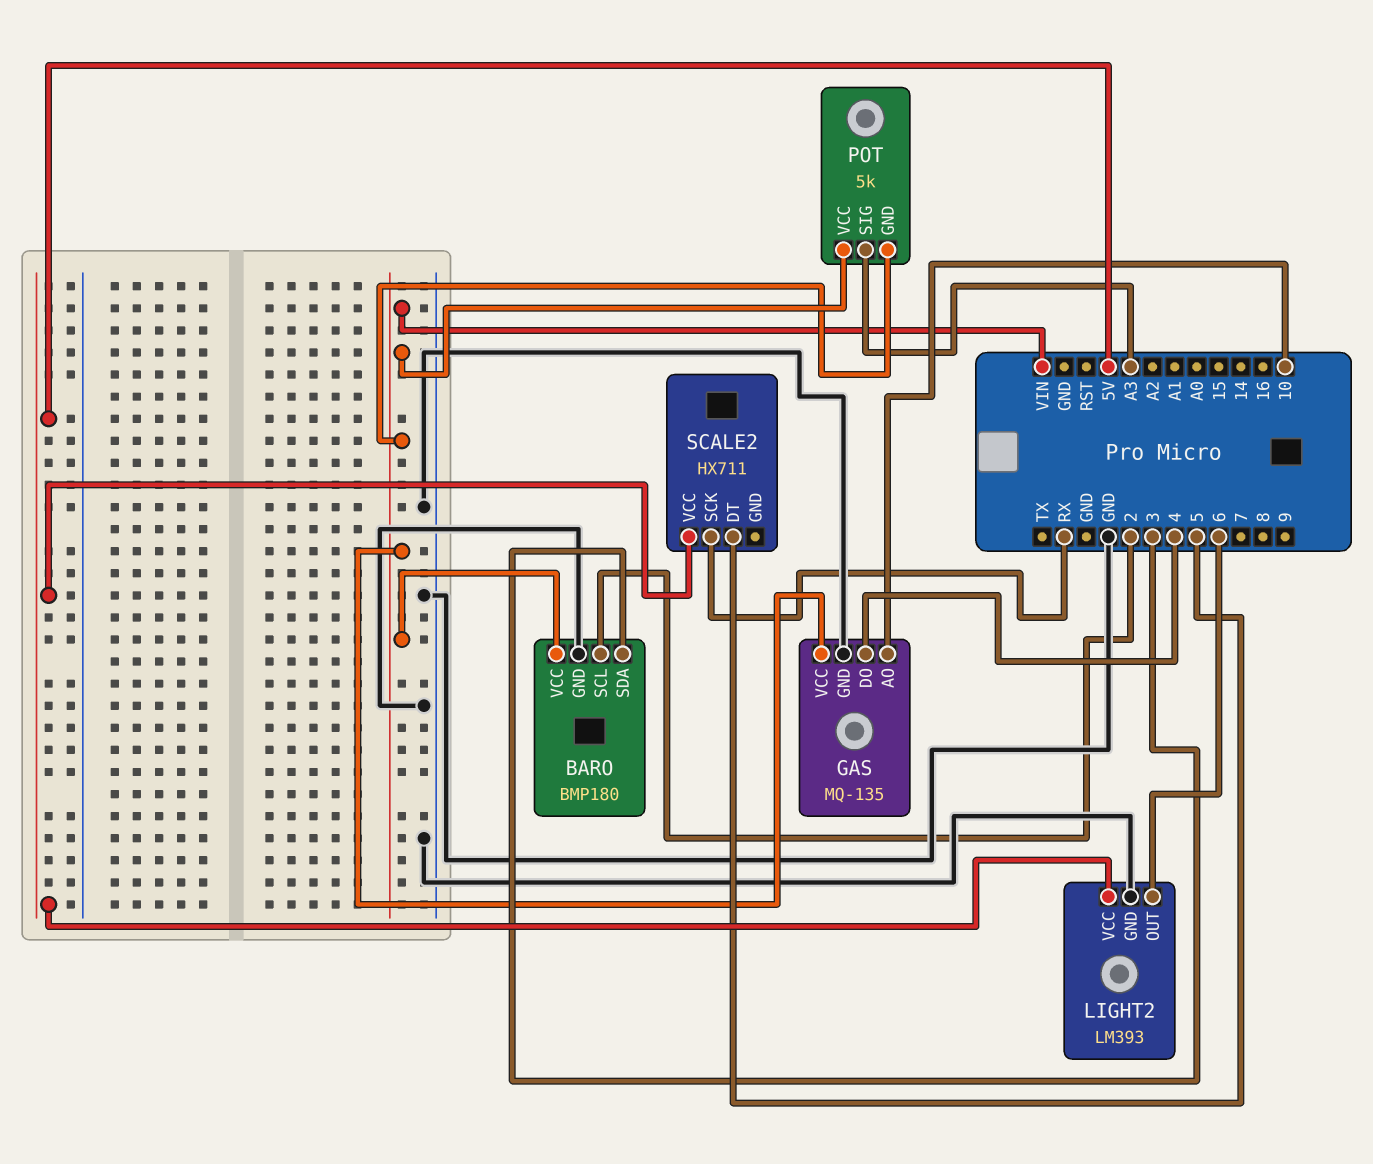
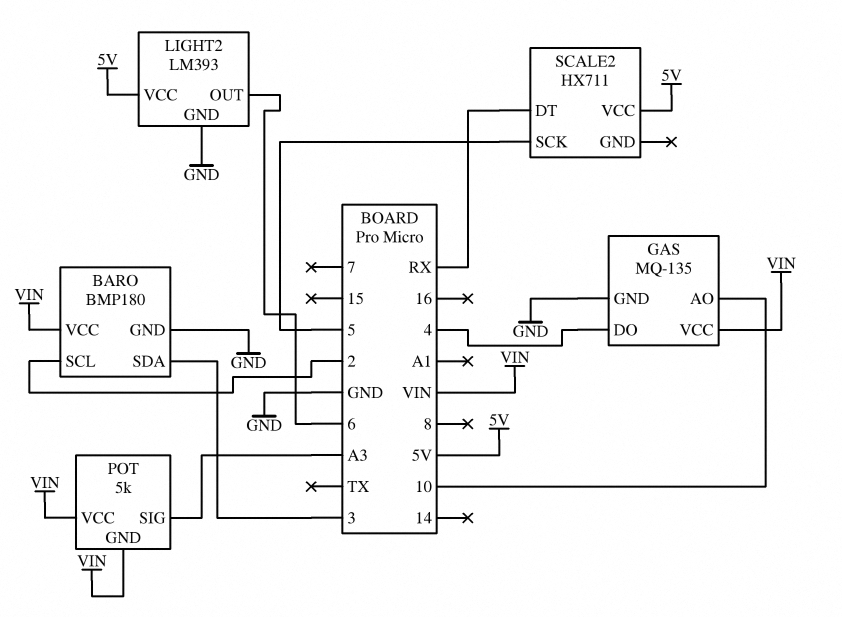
SCALE2 pin DT: 5 -> RX
SCALE2 pin SCK: RX -> 5

